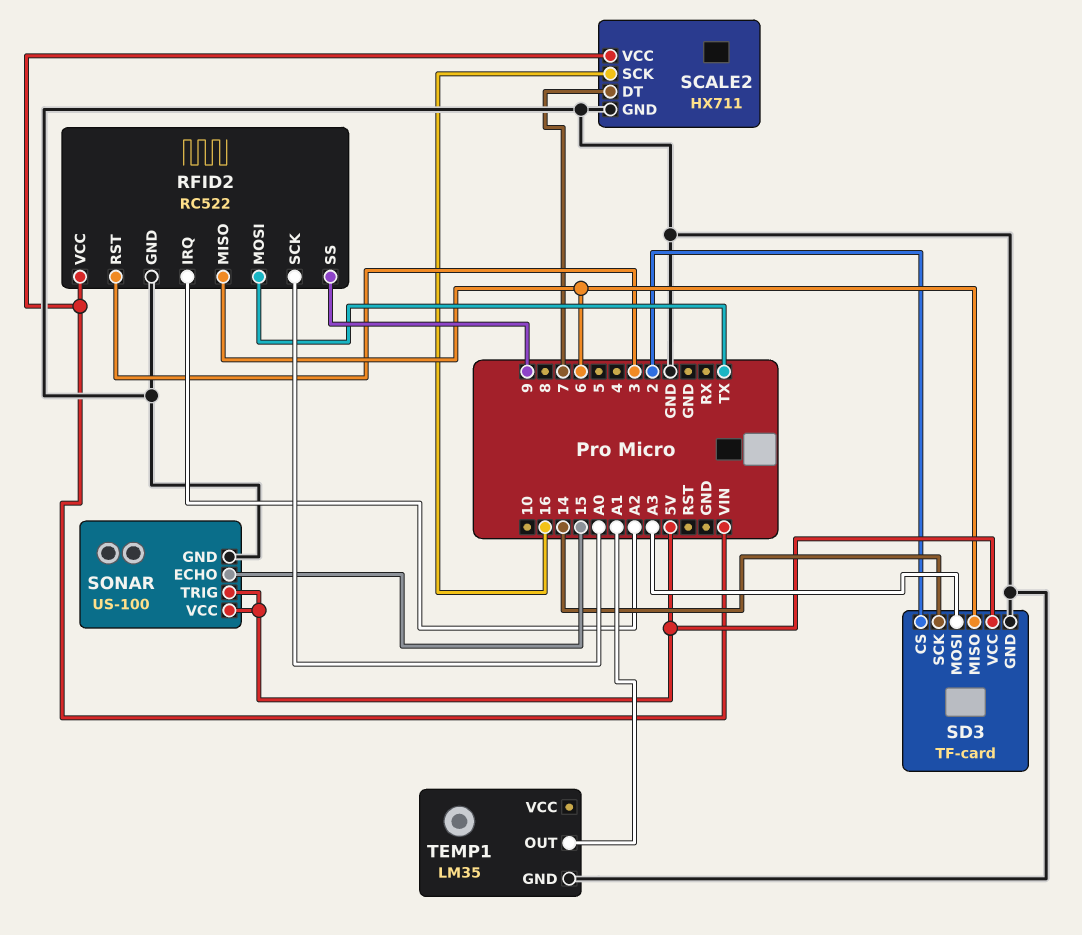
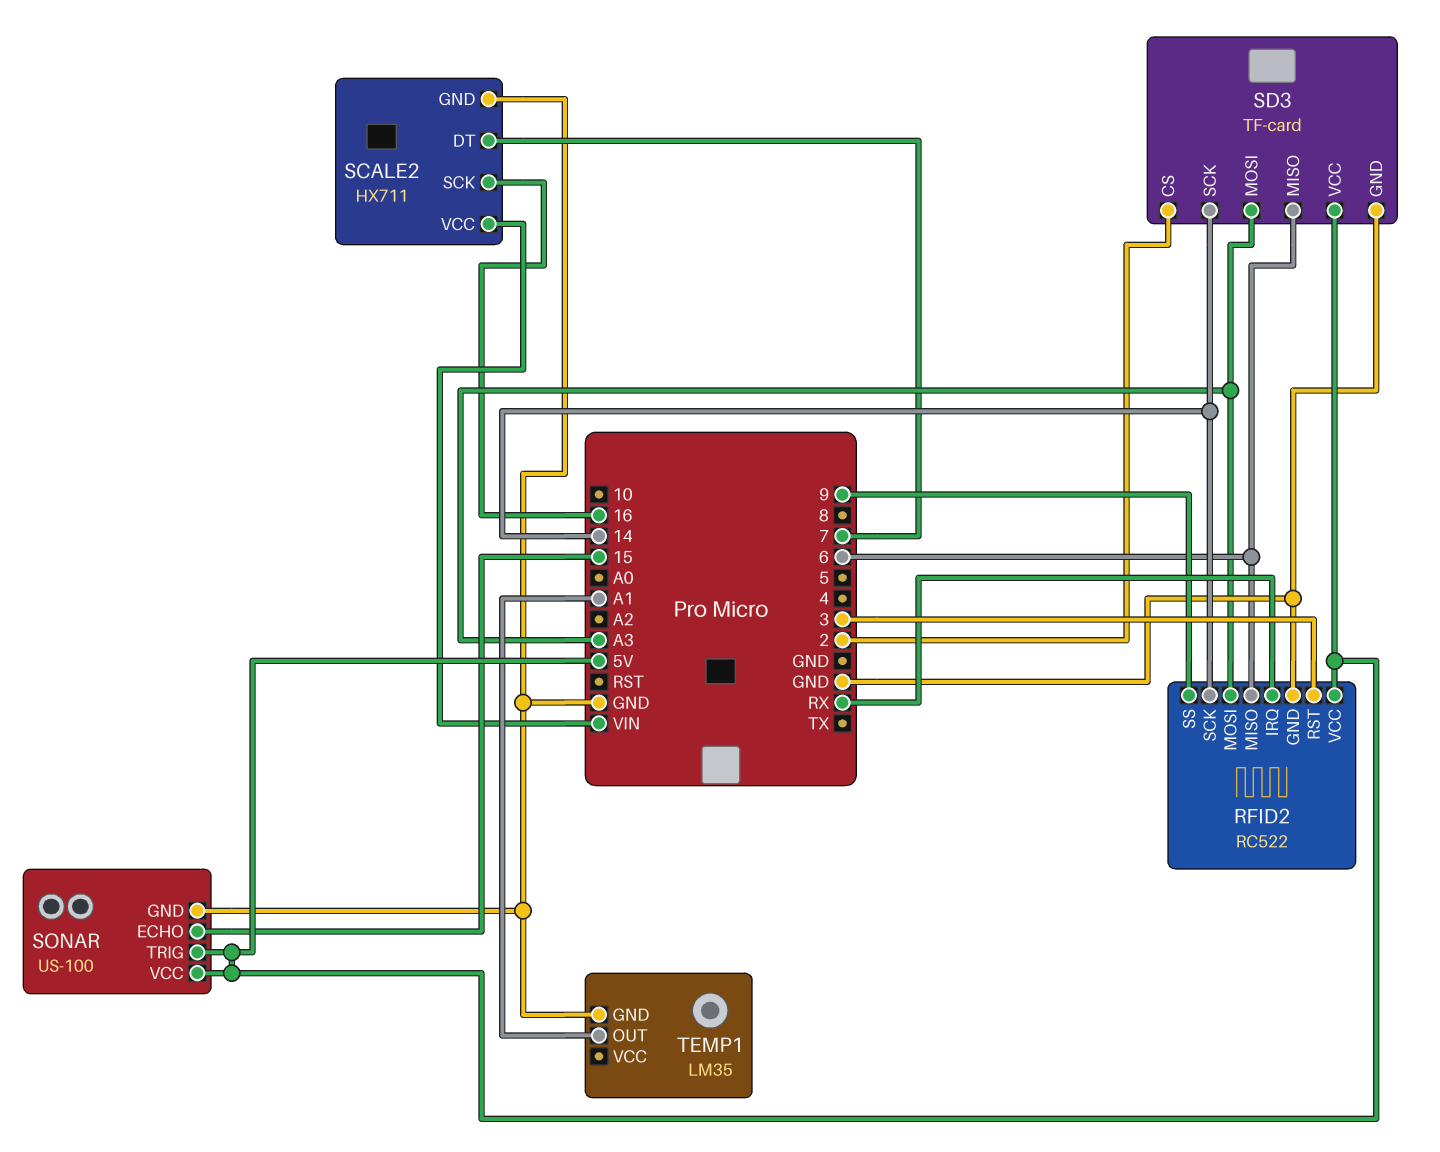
RFID2 pin IRQ: A2 -> RX
RFID2 pin MOSI: TX -> A3
RFID2 pin SCK: A0 -> 14
RFID2 pin VCC: VIN -> 5V

